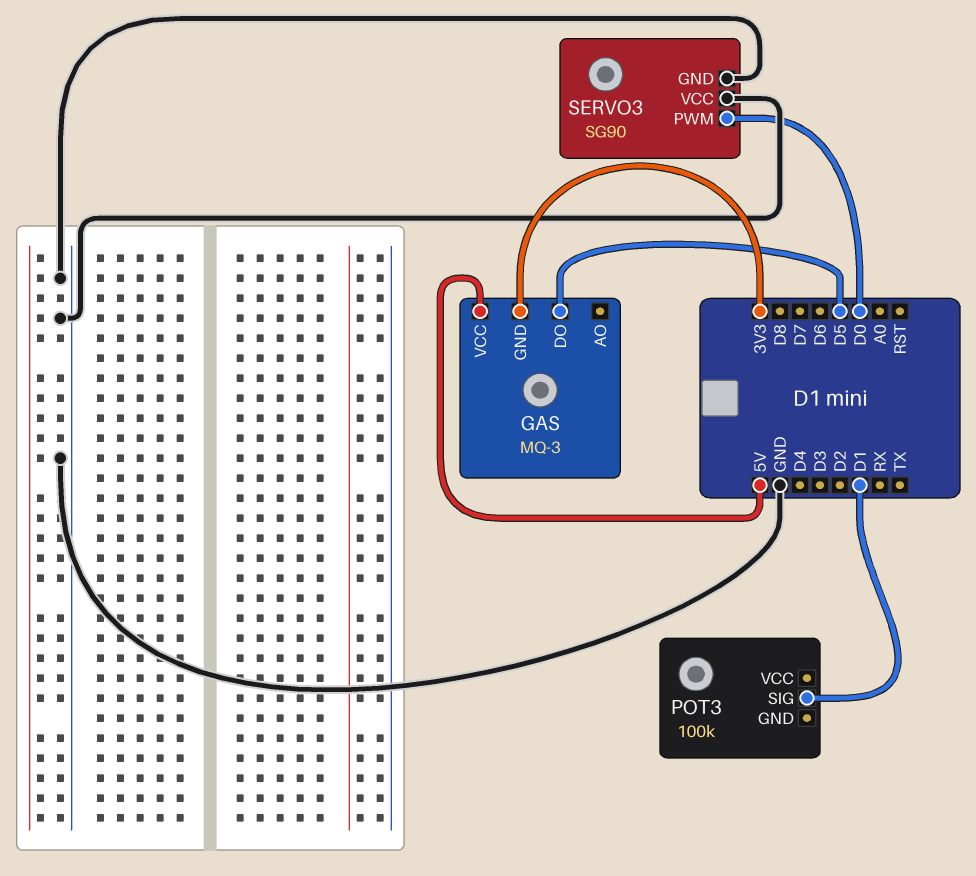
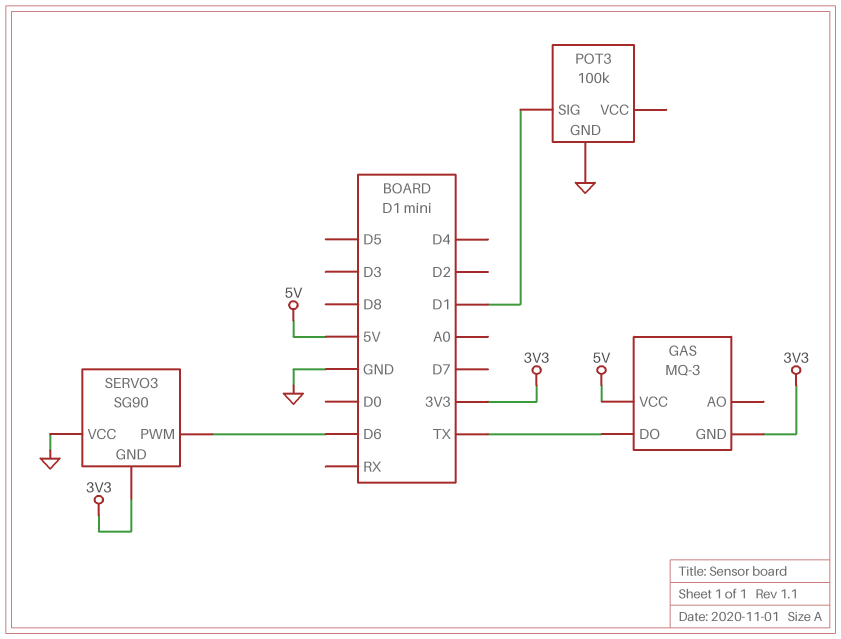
GAS pin DO: D5 -> TX
POT3 pin GND: none -> GND
SERVO3 pin GND: GND -> 3V3
SERVO3 pin PWM: D0 -> D6

